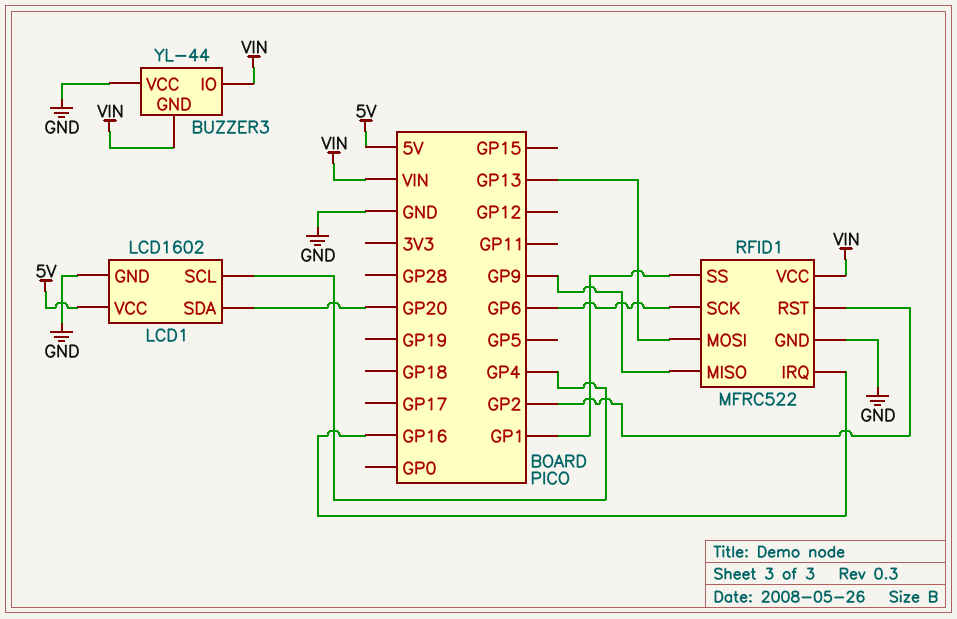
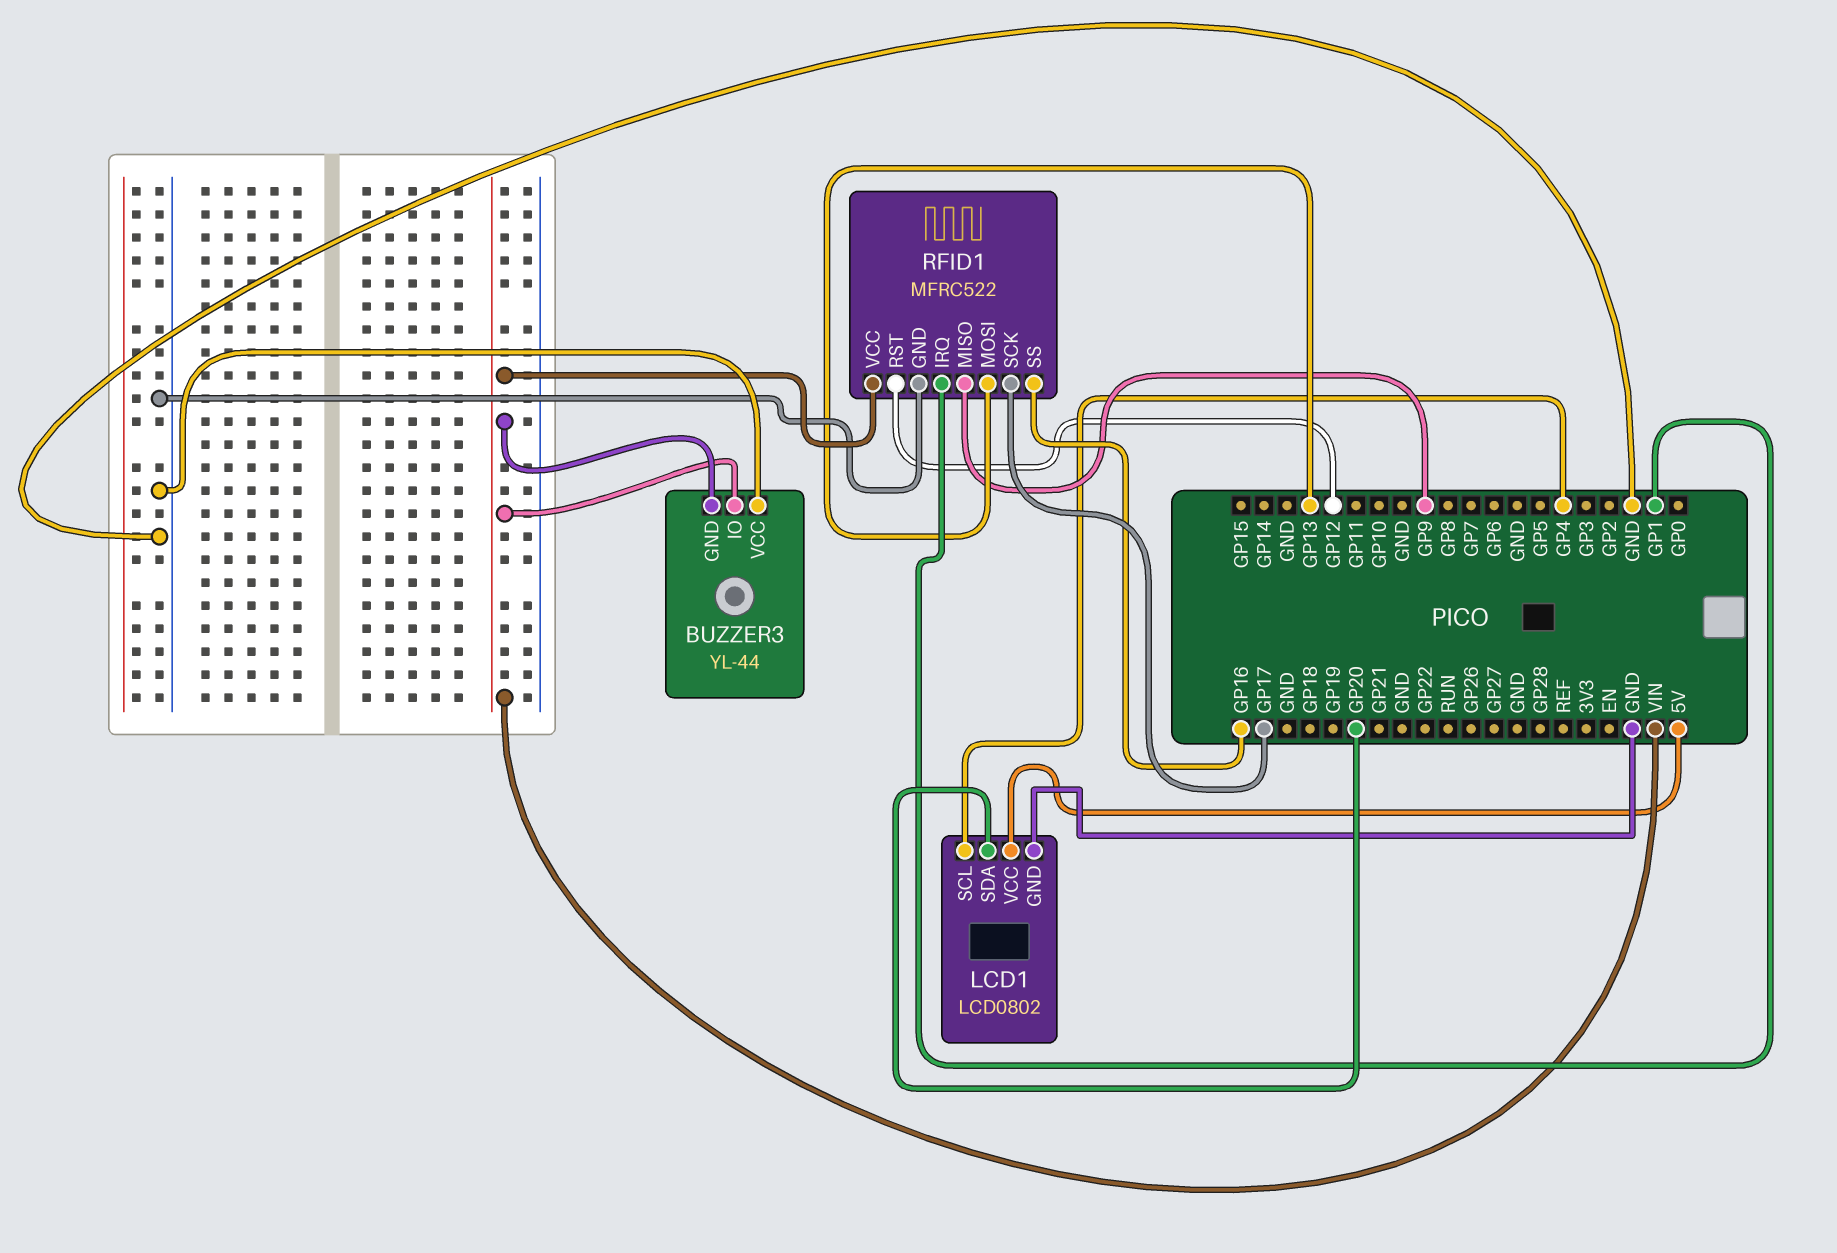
LCD1: LCD1602 -> LCD0802
RFID1 pin IRQ: GP16 -> GP1
RFID1 pin RST: GP2 -> GP12
RFID1 pin SCK: GP6 -> GP17
RFID1 pin SS: GP1 -> GP16

